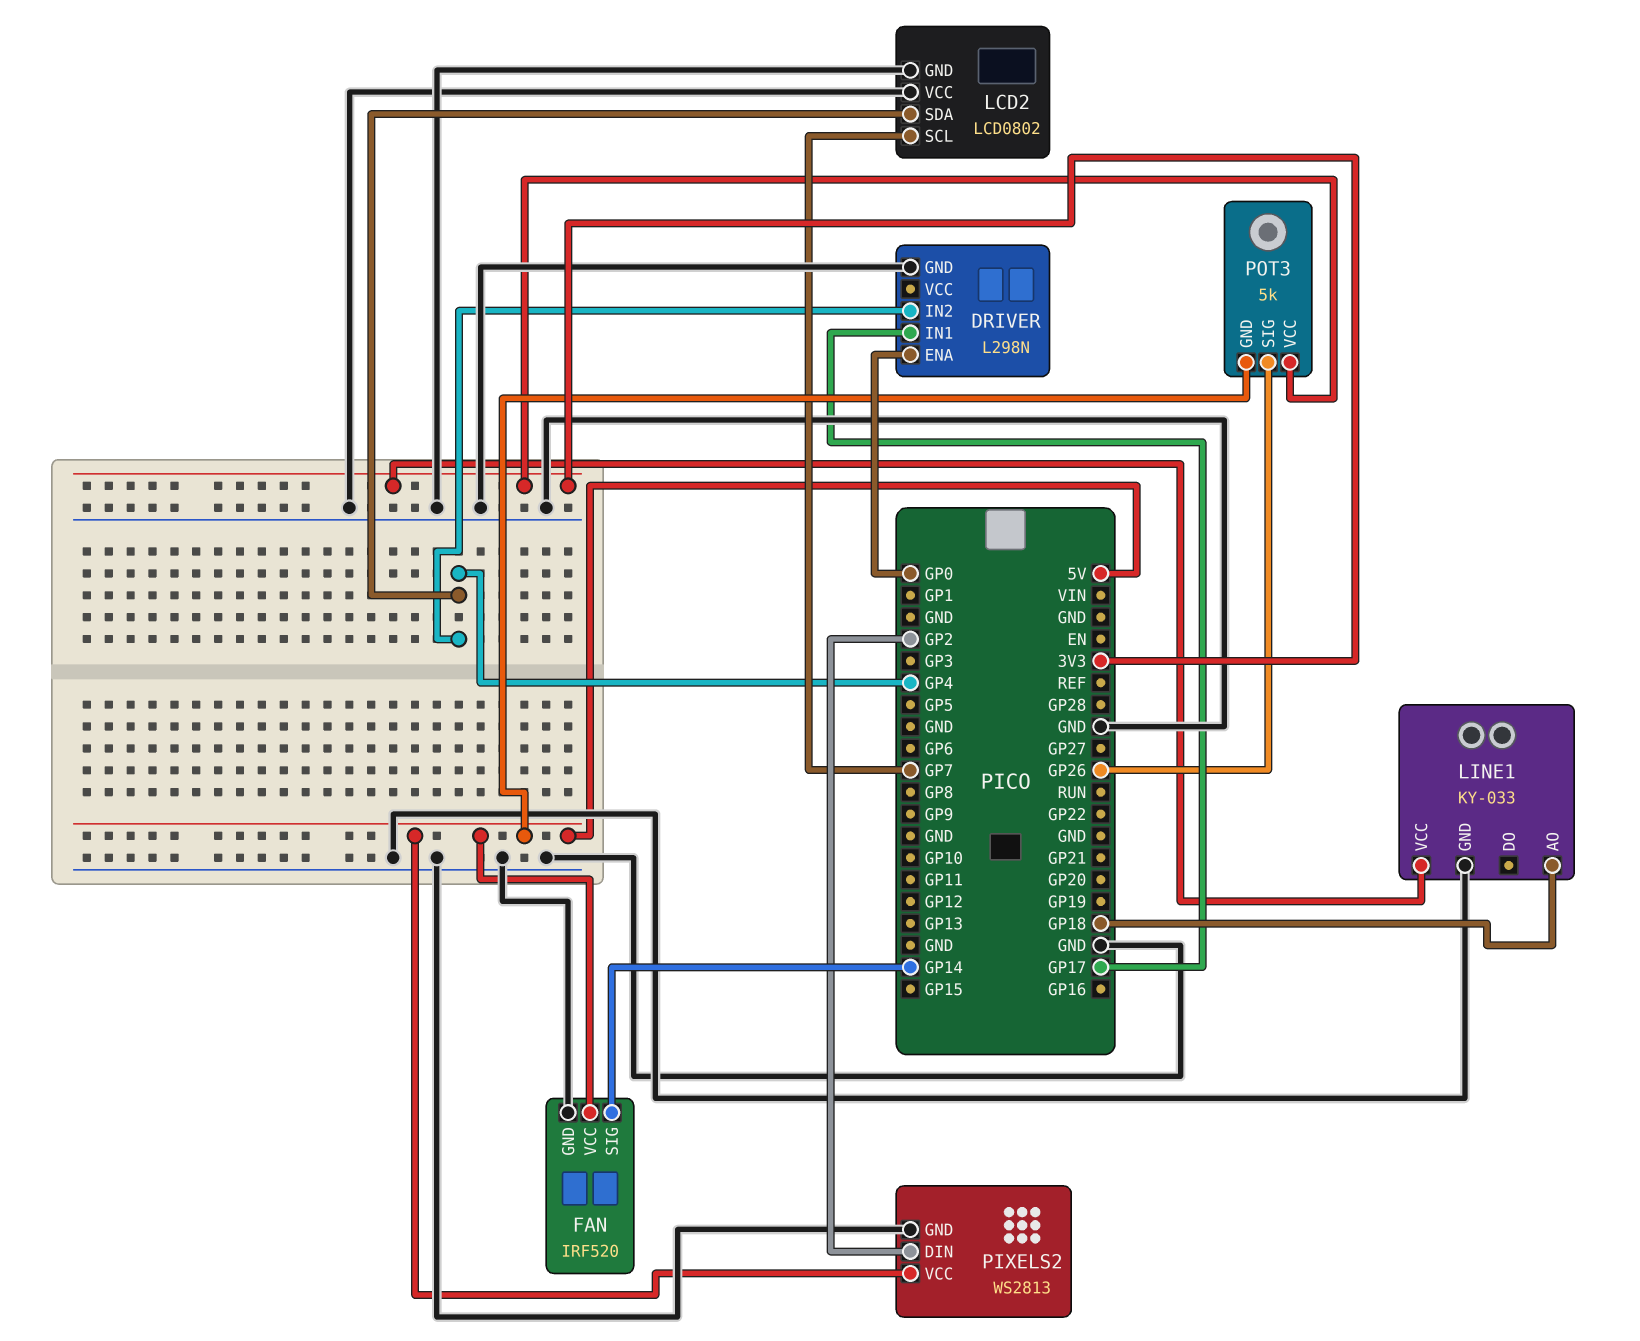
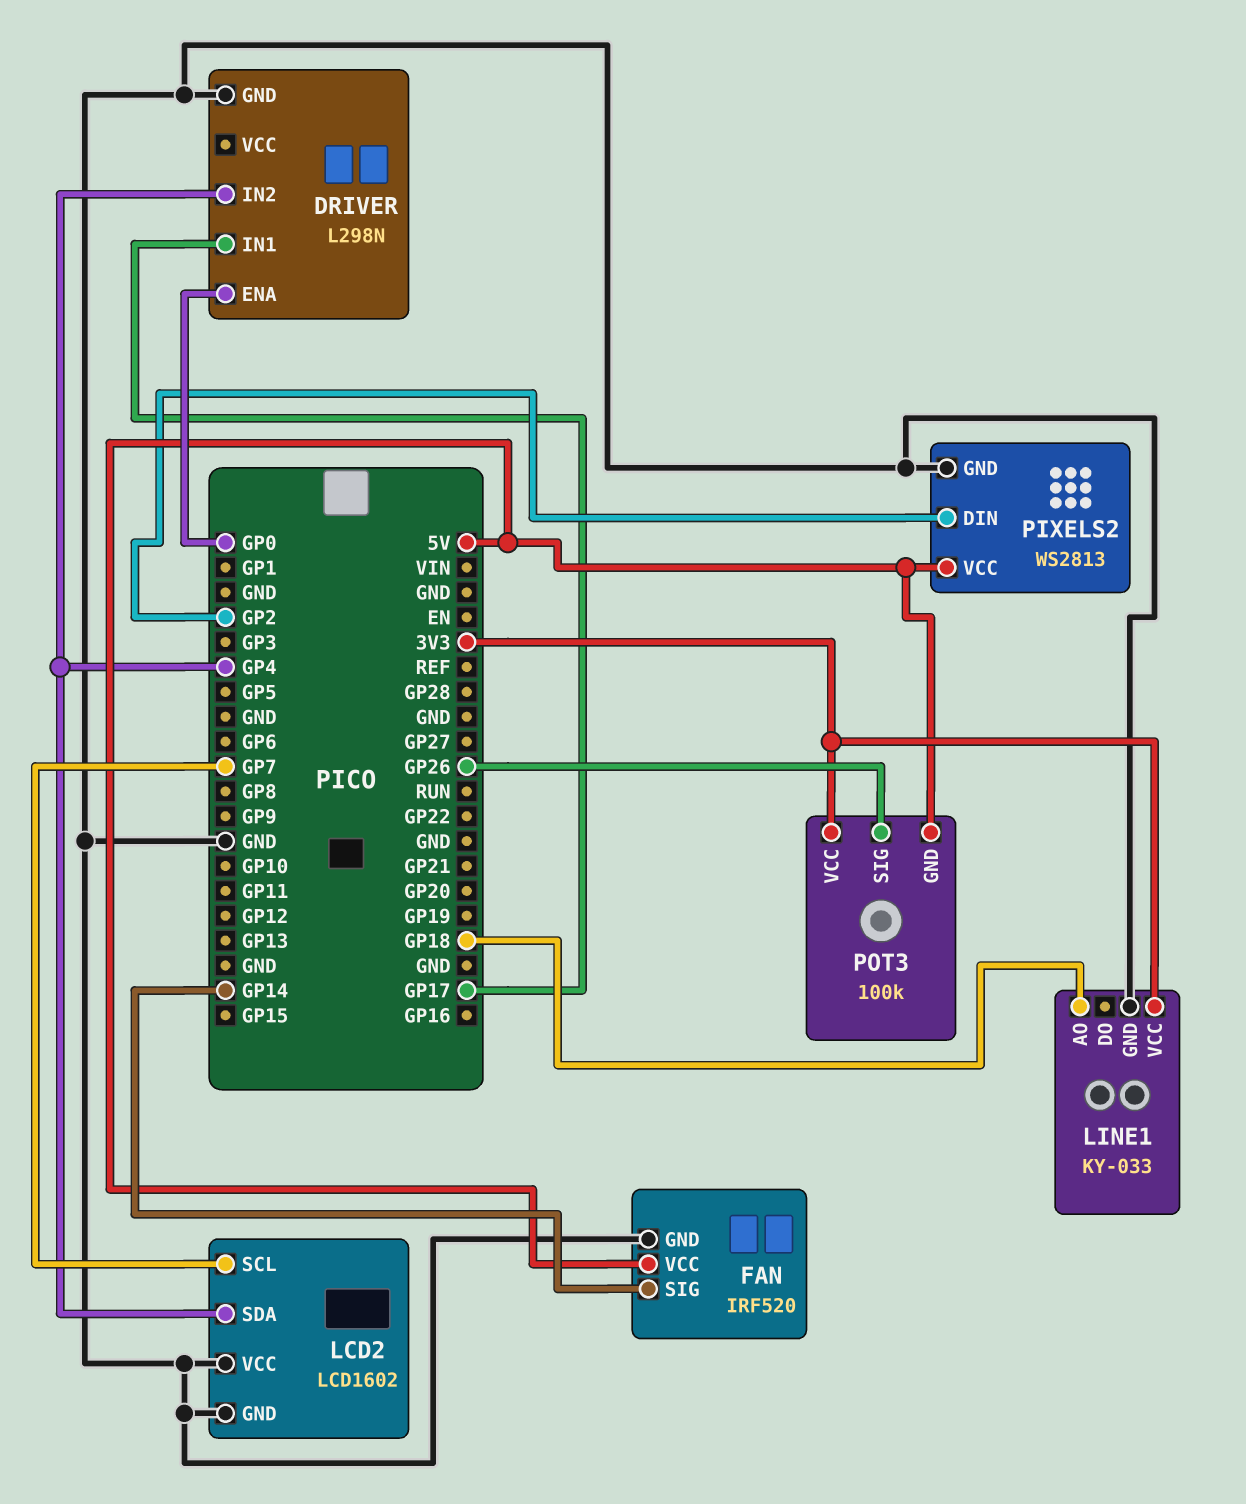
LCD2: LCD0802 -> LCD1602
POT3: 5k -> 100k

